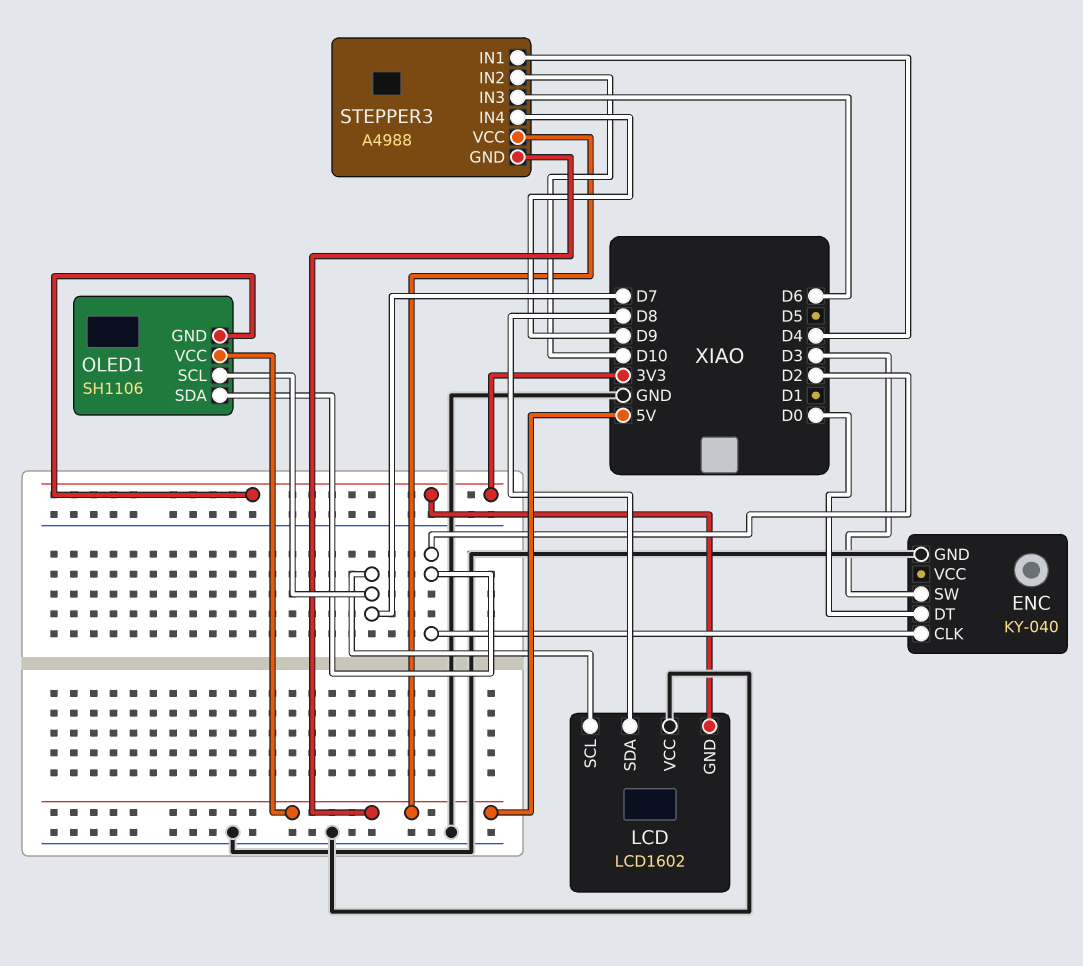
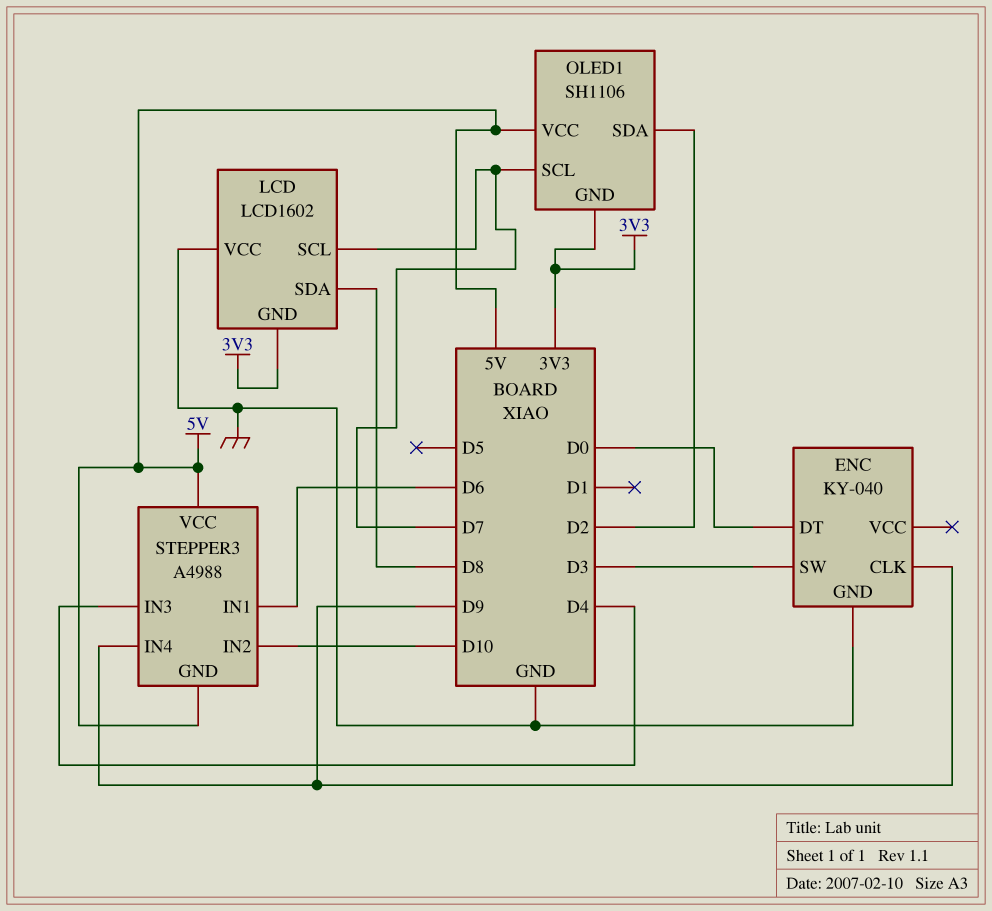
ENC pin CLK: D2 -> D9
STEPPER3 pin IN1: D4 -> D6
STEPPER3 pin IN3: D6 -> D4

